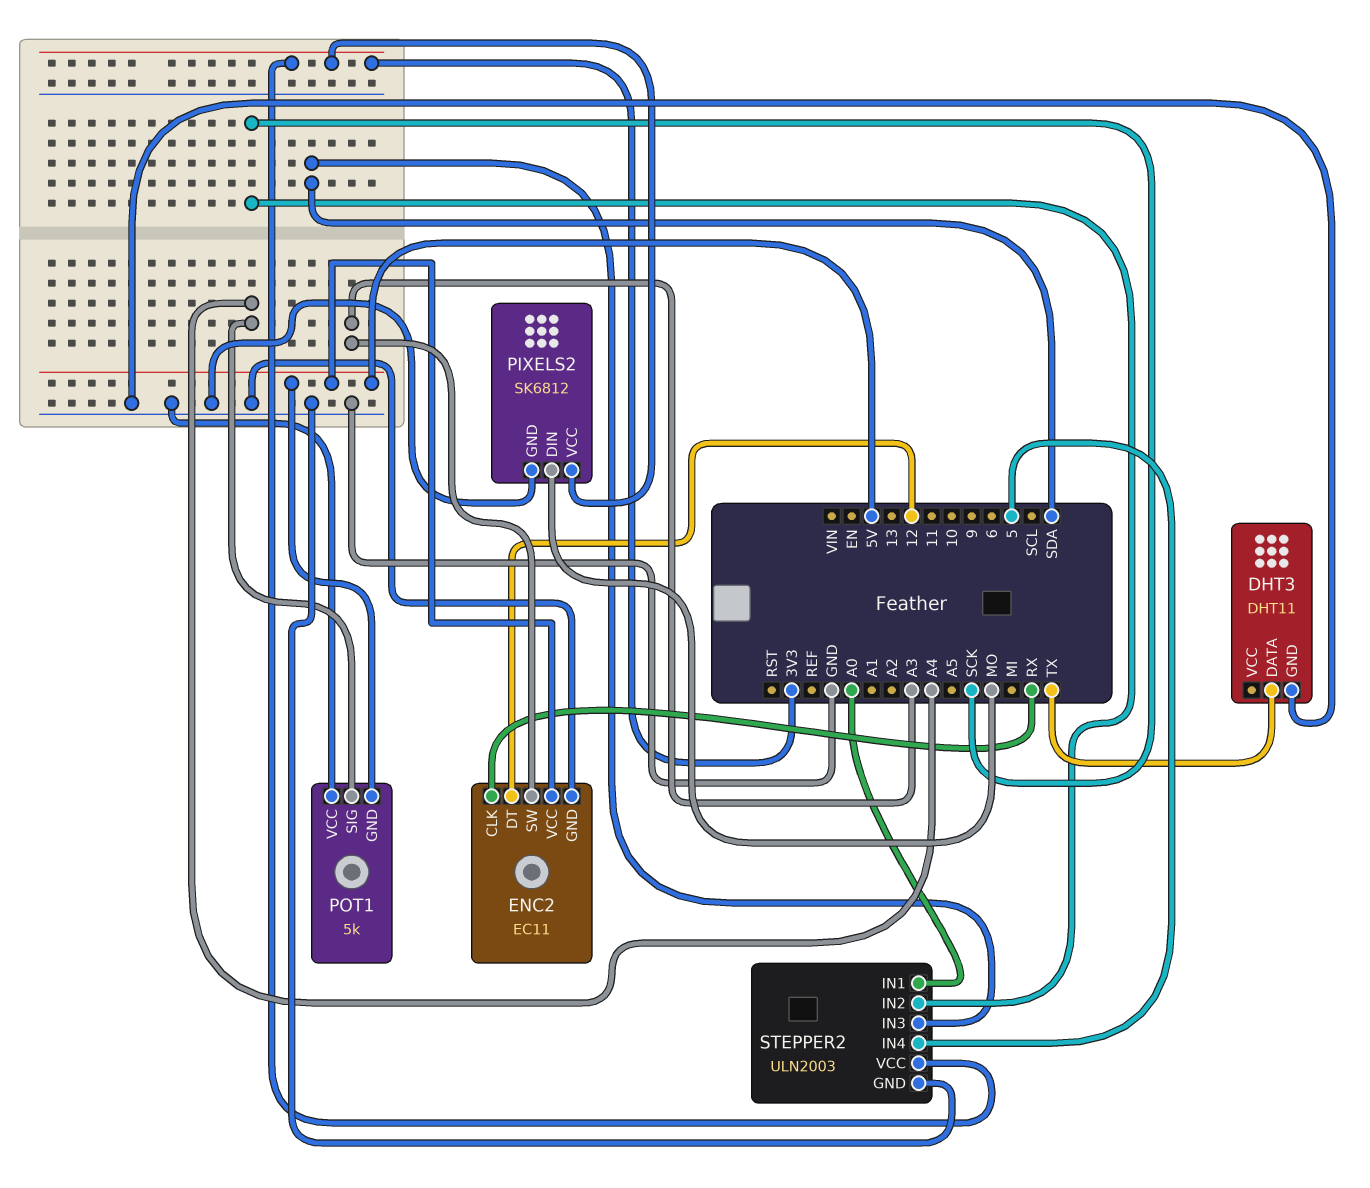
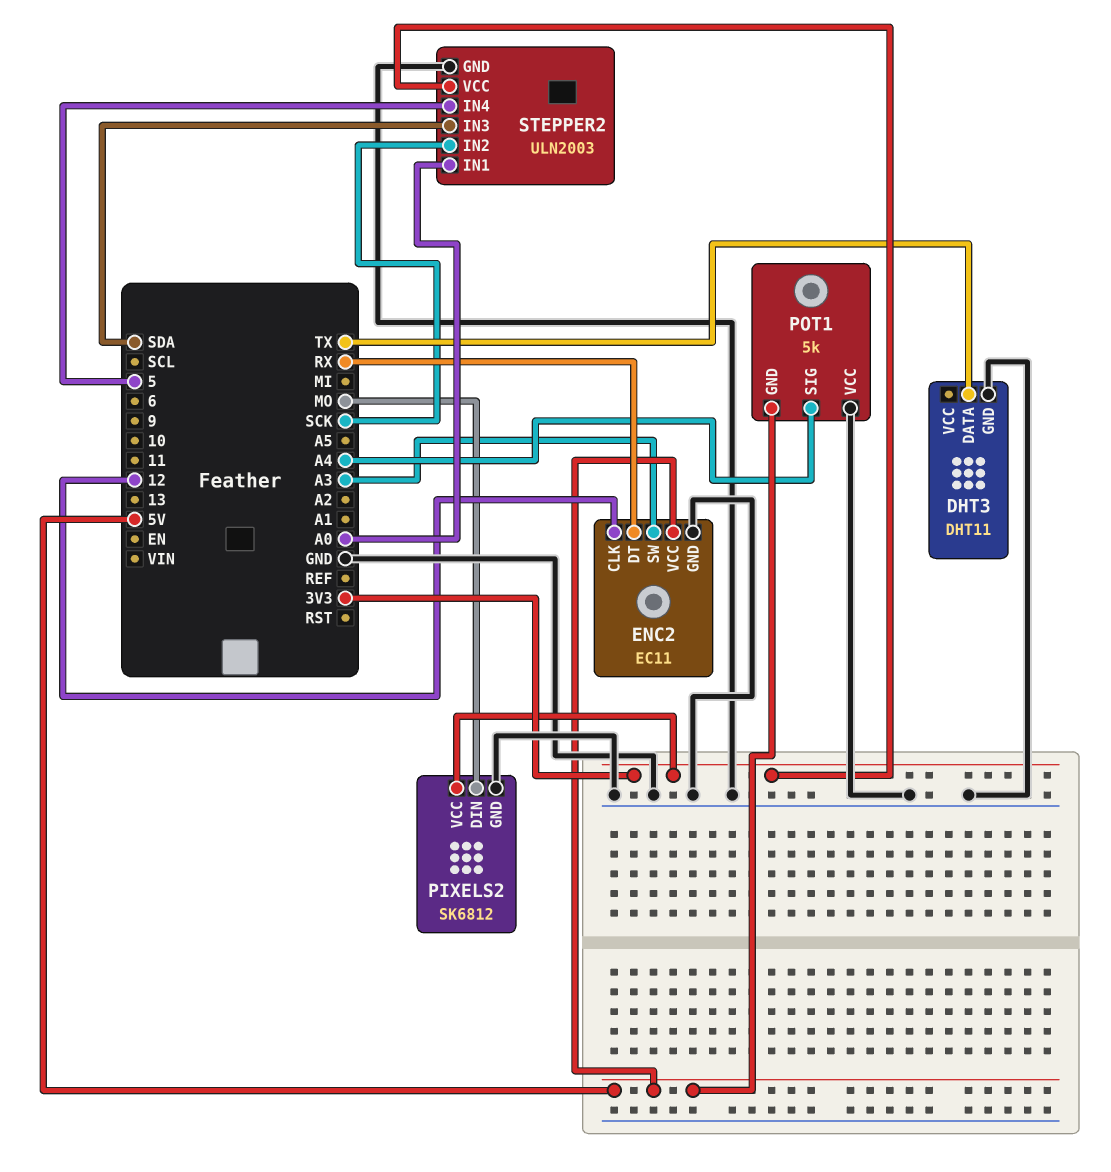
ENC2 pin CLK: RX -> 12
ENC2 pin DT: 12 -> RX

